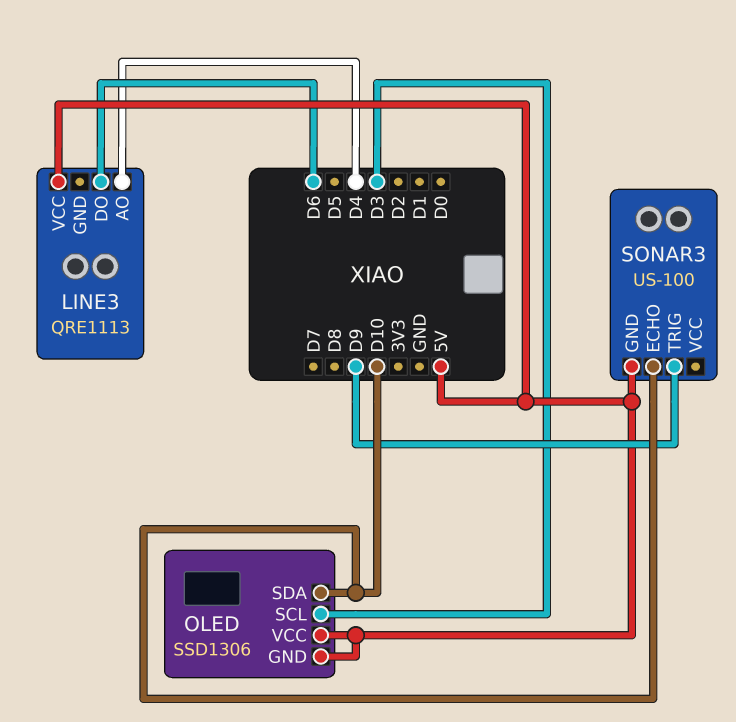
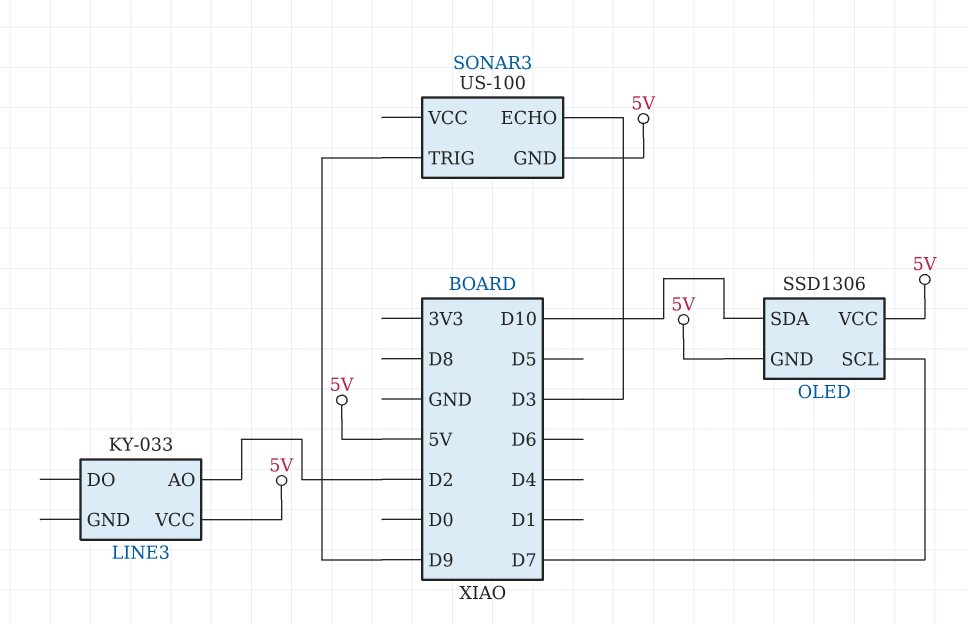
LINE3: QRE1113 -> KY-033
LINE3 pin AO: D4 -> D2
LINE3 pin DO: D6 -> none
OLED pin SCL: D3 -> D7
SONAR3 pin ECHO: D10 -> D3

